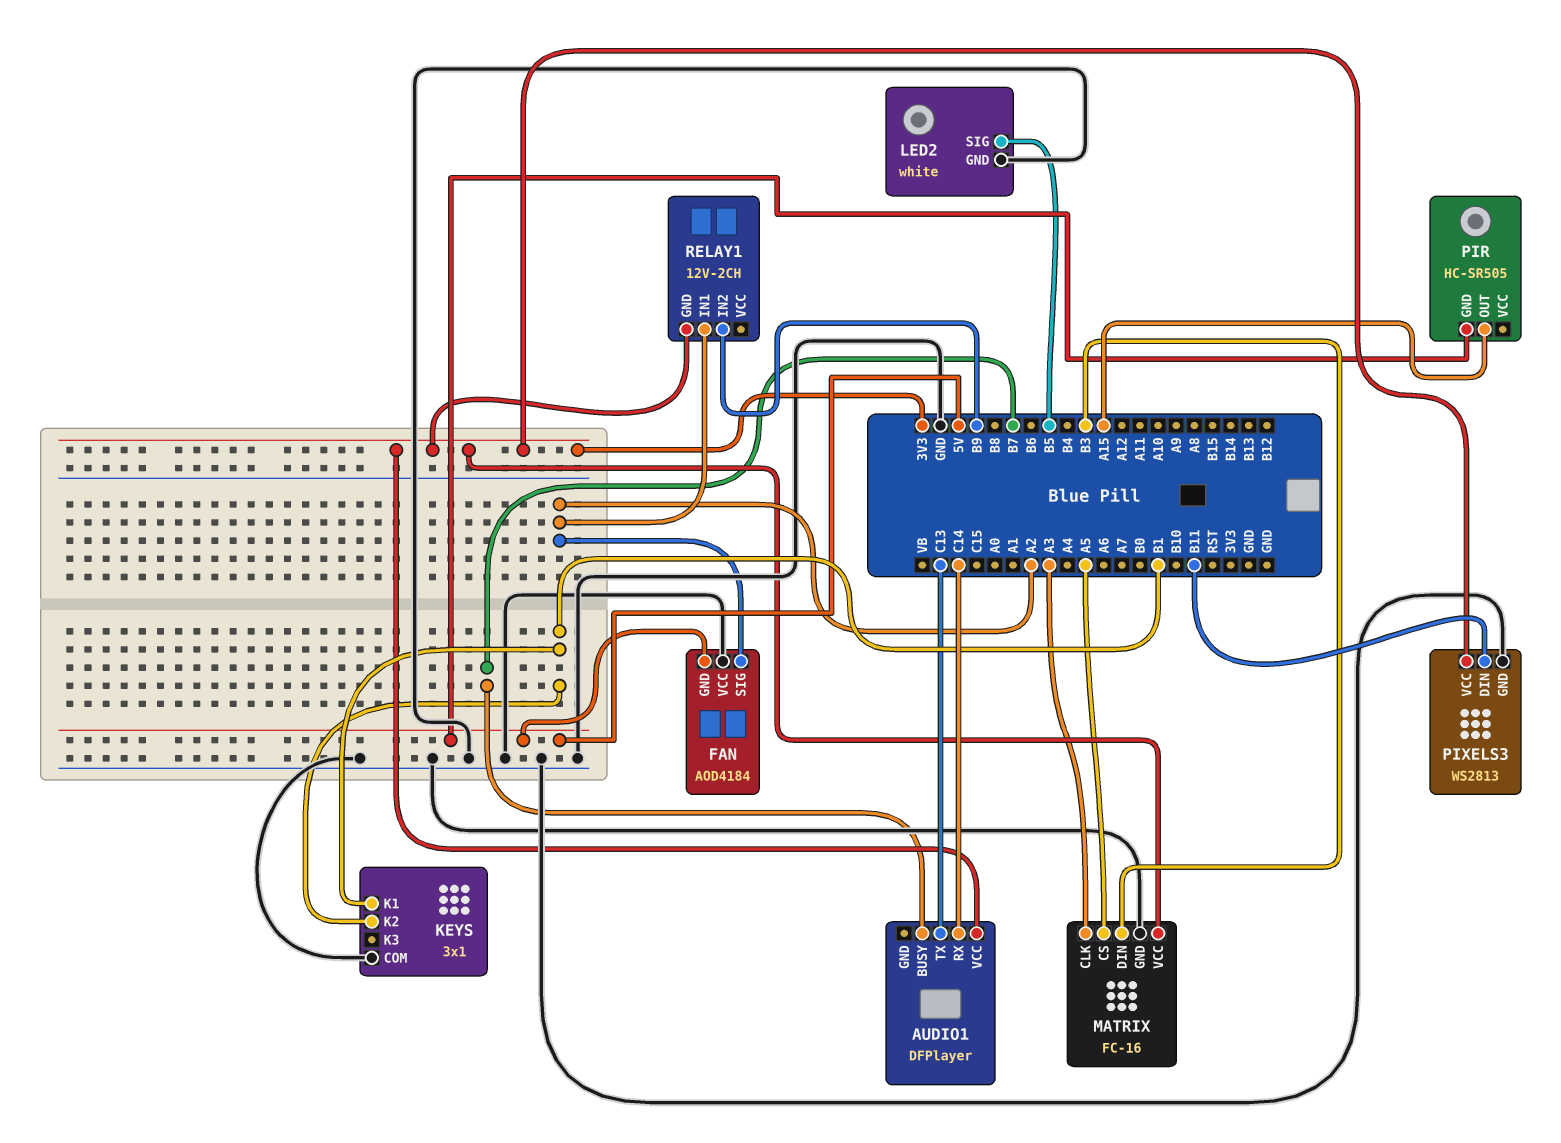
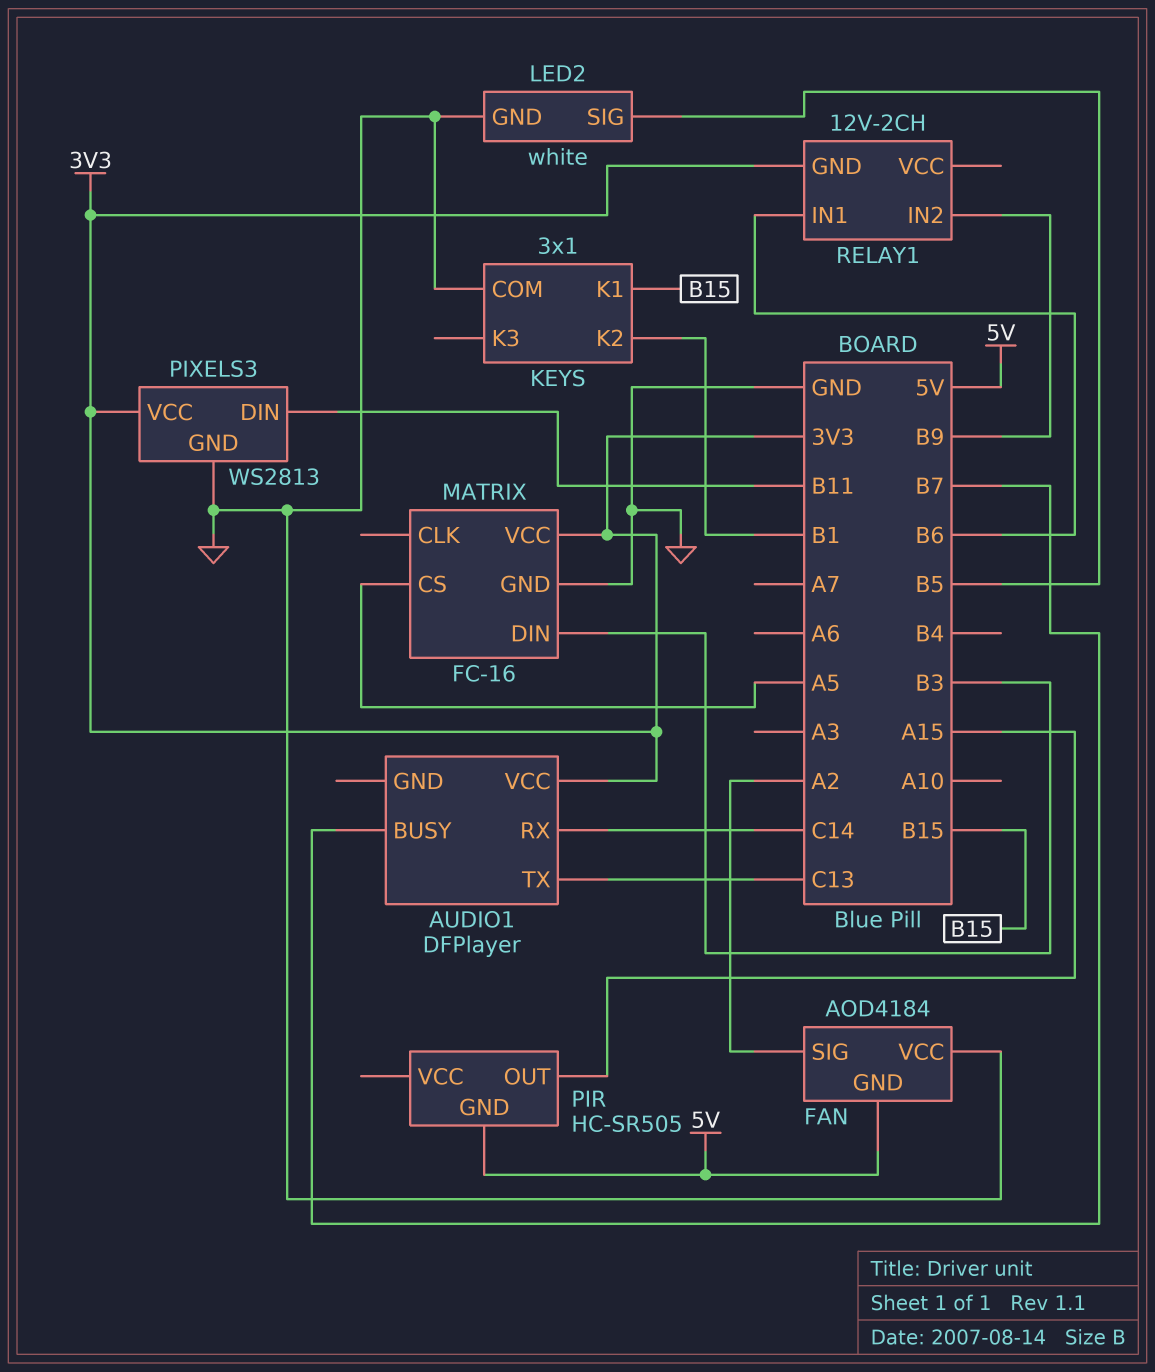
KEYS pin K1: B1 -> B15
MATRIX pin CLK: A3 -> none
RELAY1 pin IN1: A2 -> B6

